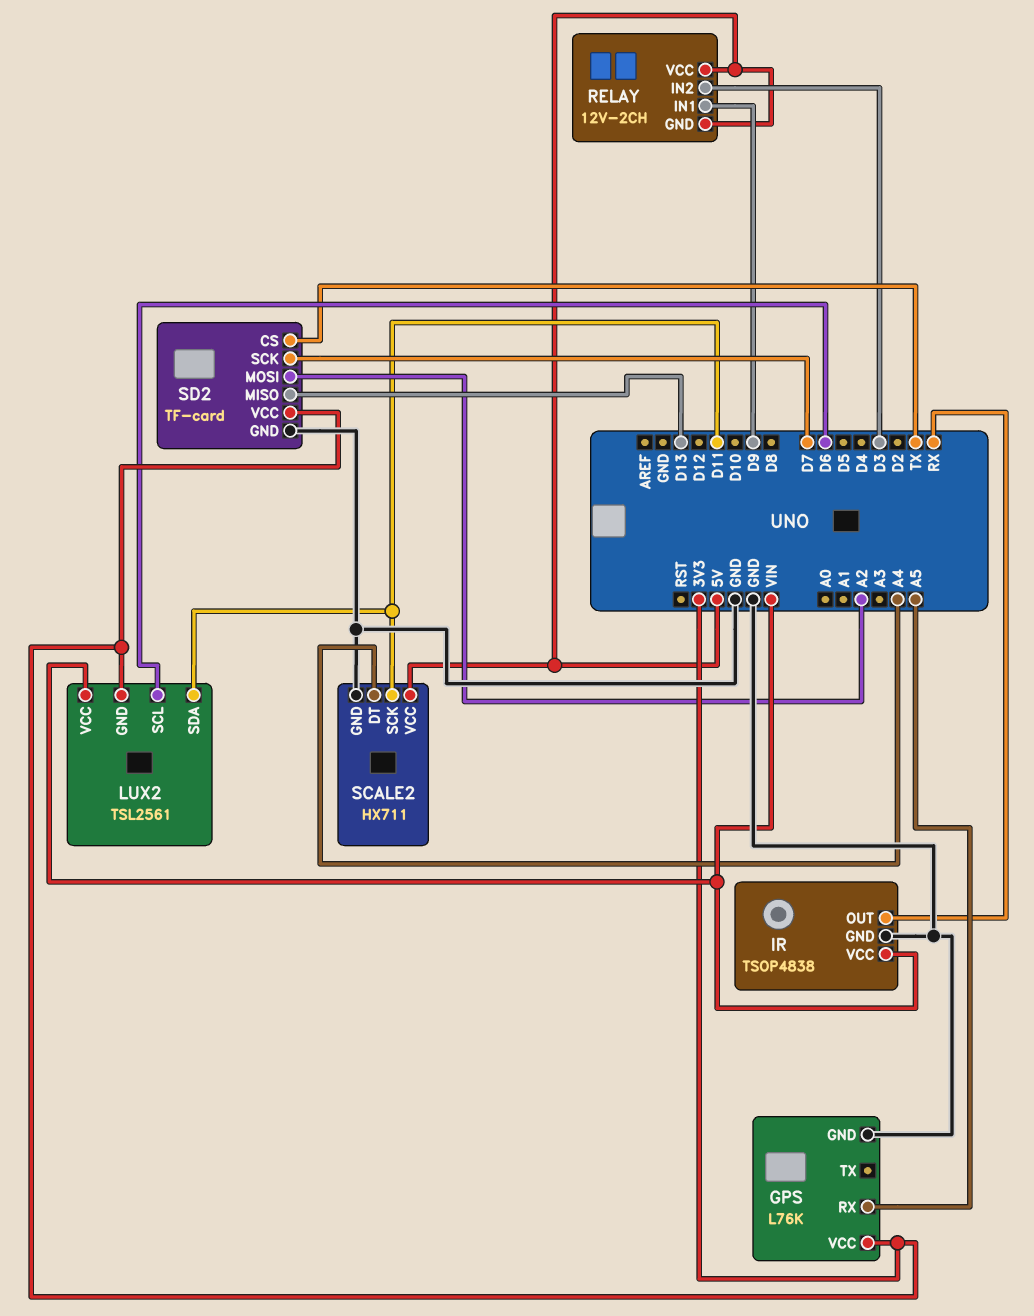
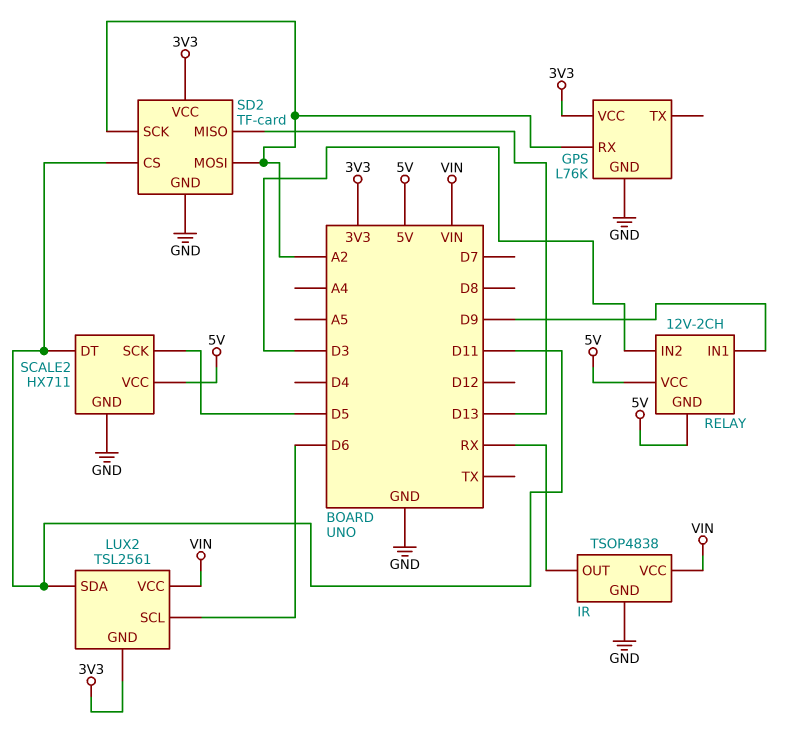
GPS pin RX: A5 -> A2
SCALE2 pin DT: A4 -> D11
SCALE2 pin SCK: D11 -> D5
SD2 pin CS: TX -> D11
SD2 pin SCK: D7 -> A2

